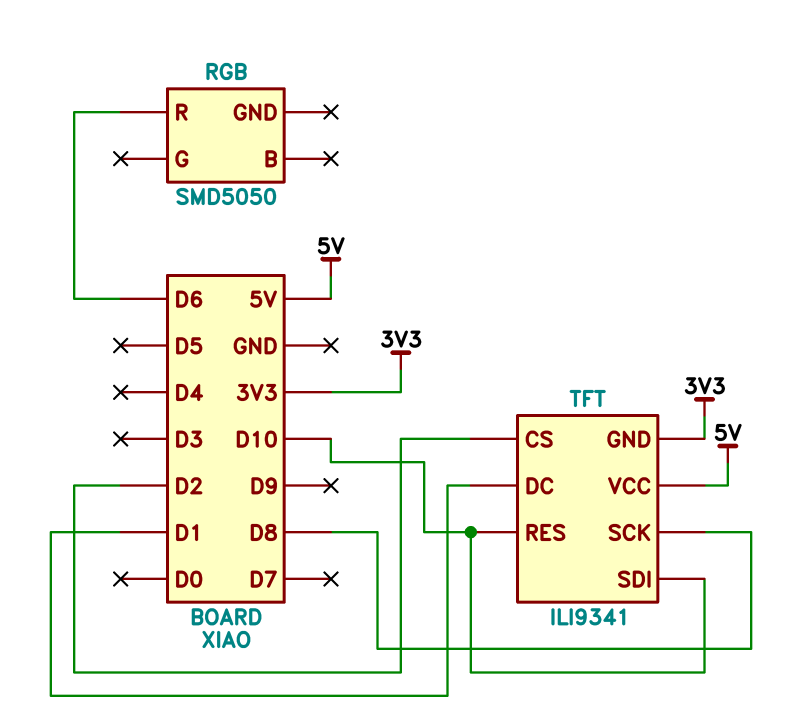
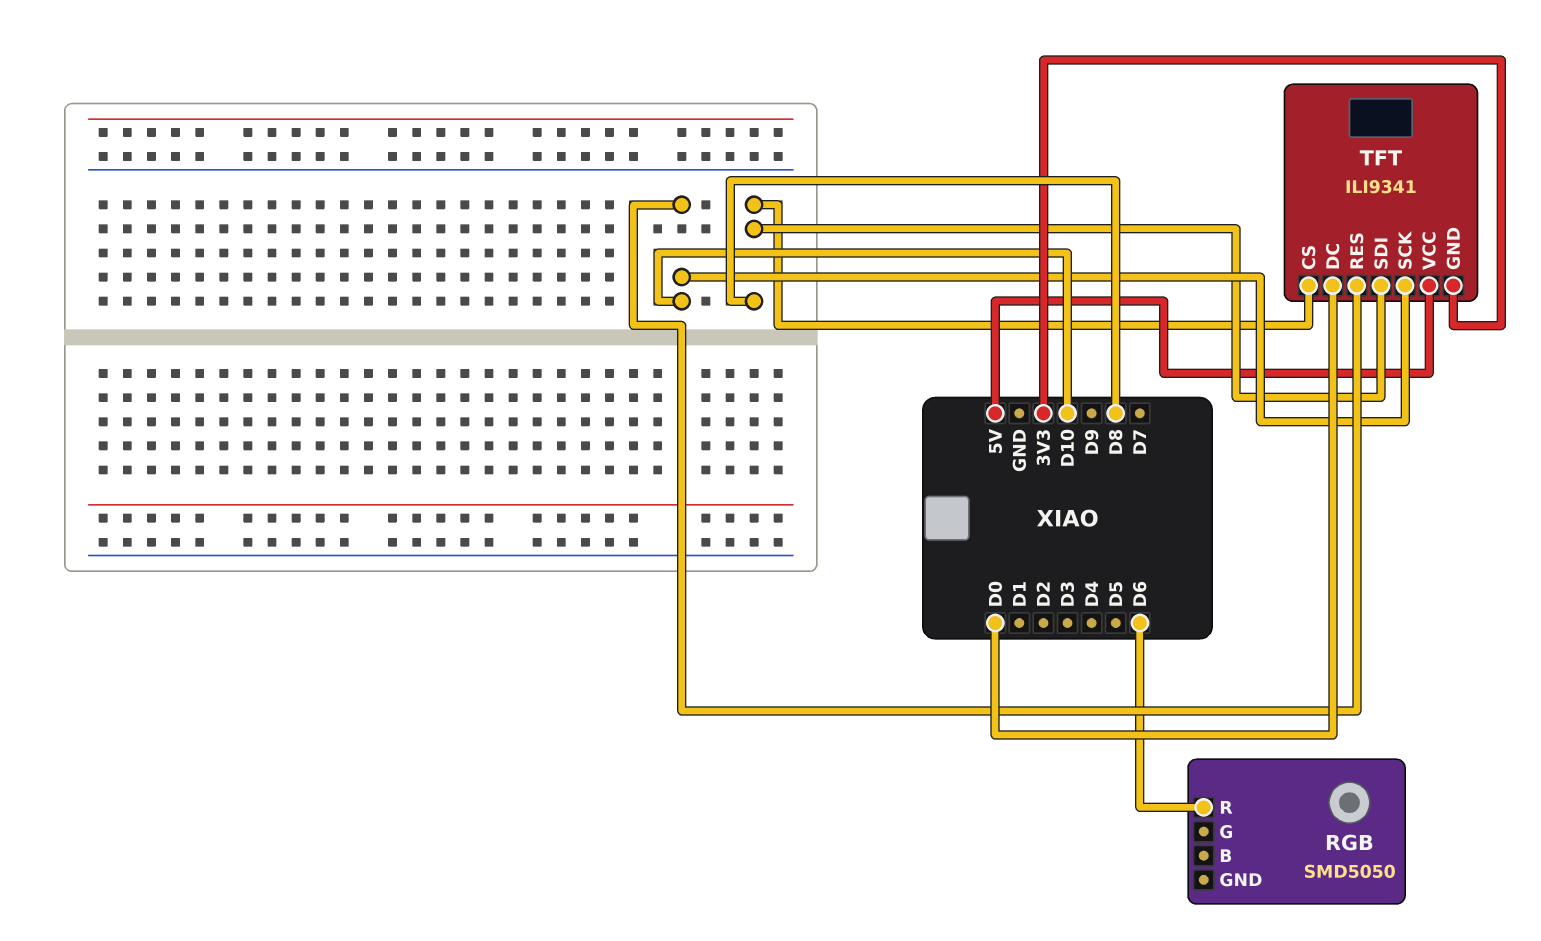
TFT pin CS: D2 -> D8
TFT pin DC: D1 -> D0
TFT pin SCK: D8 -> D10
TFT pin SDI: D10 -> D8

